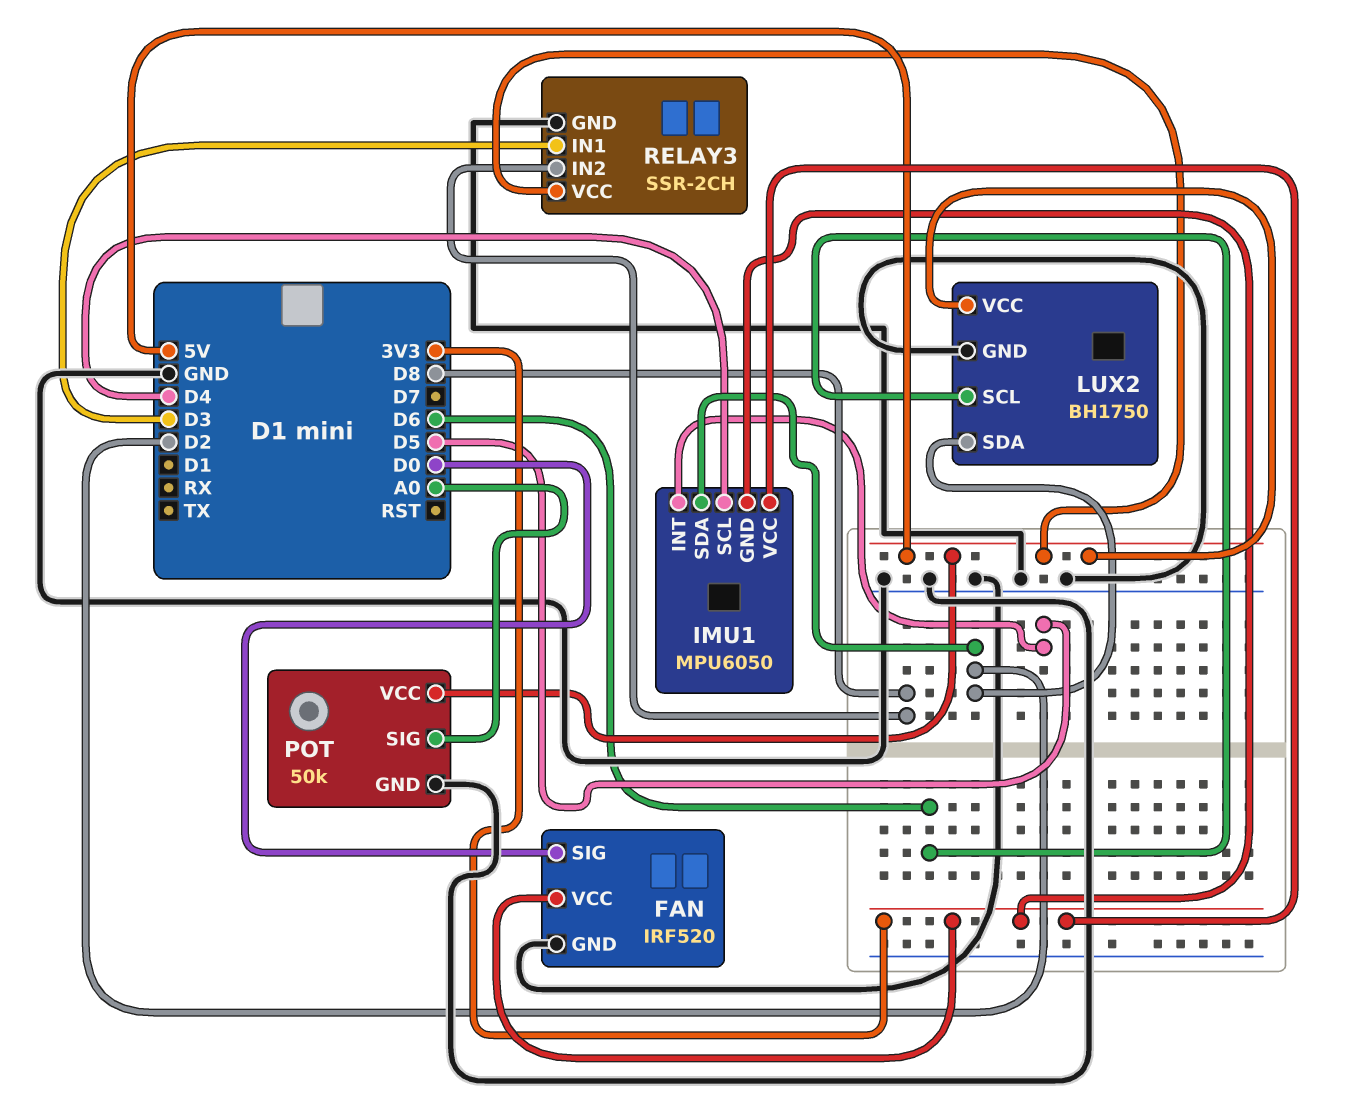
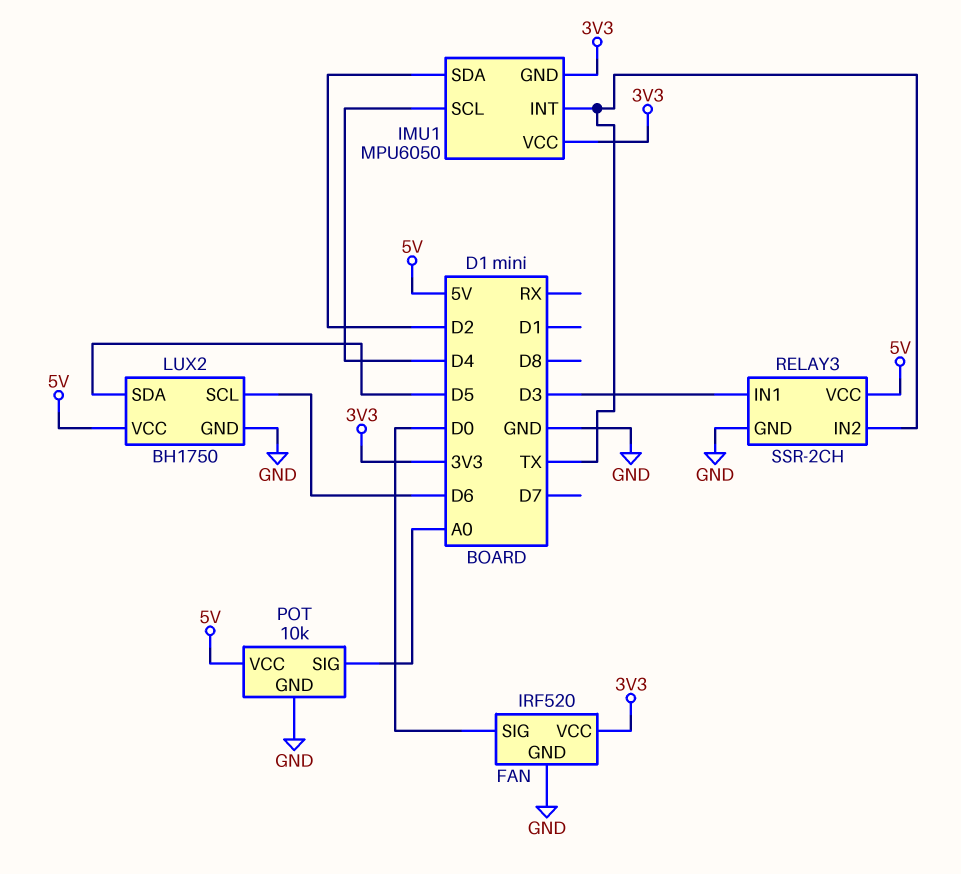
IMU1 pin INT: D5 -> TX
LUX2 pin SDA: D2 -> D5
POT: 50k -> 10k
RELAY3 pin IN2: D8 -> TX

